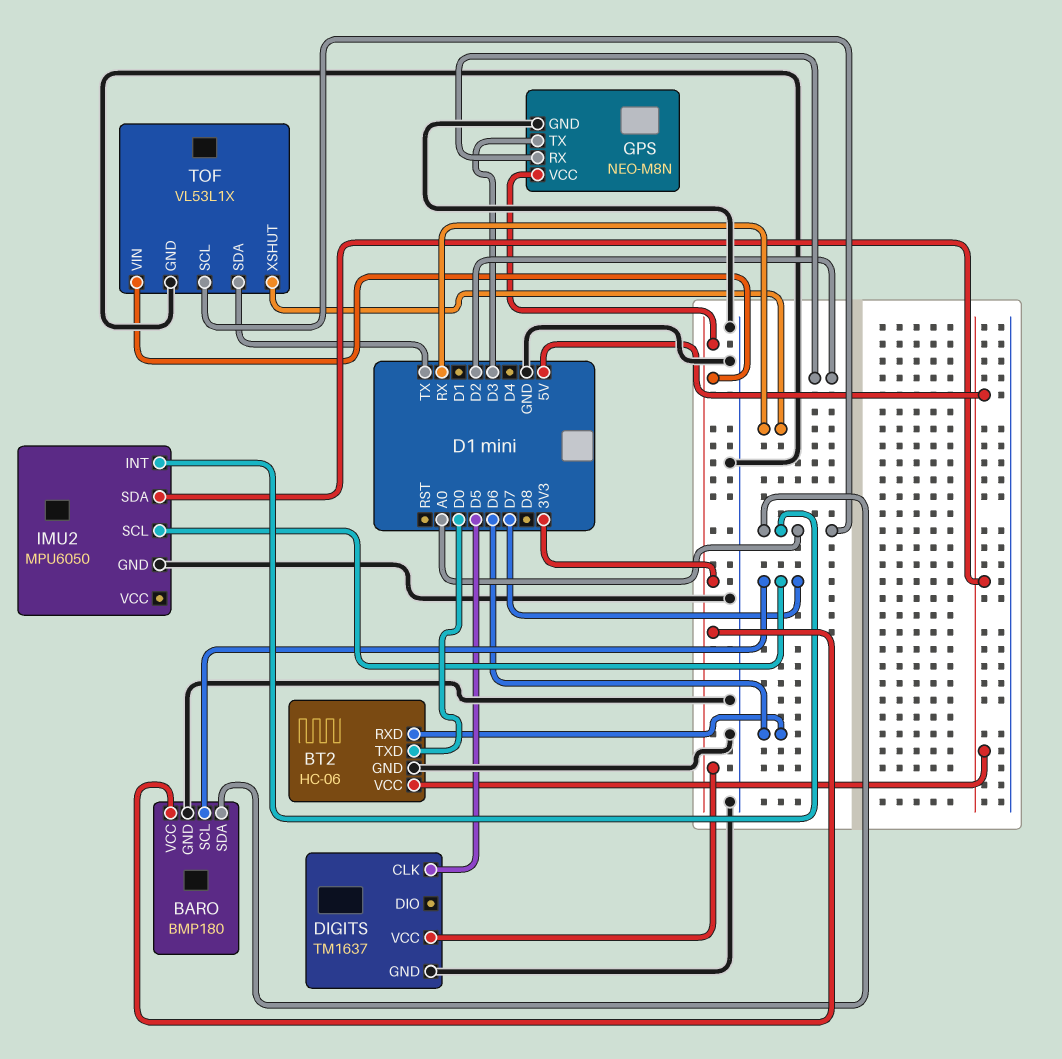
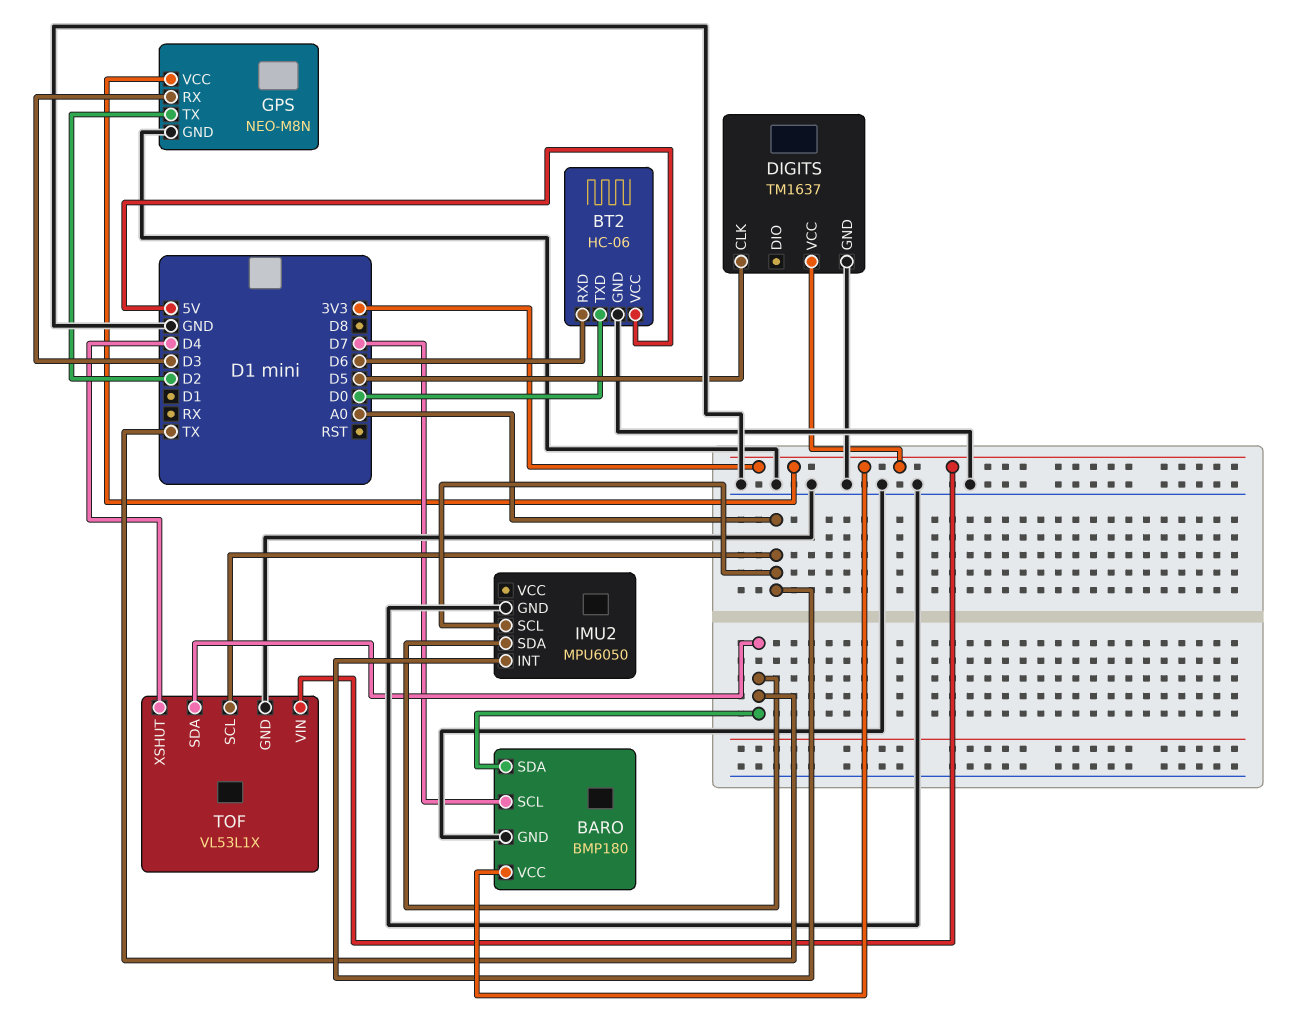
BARO pin SDA: A0 -> TX
GPS pin RX: D2 -> D3
GPS pin TX: D3 -> D2
IMU2 pin SCL: D7 -> A0
IMU2 pin SDA: 5V -> TX
TOF pin XSHUT: RX -> D4

